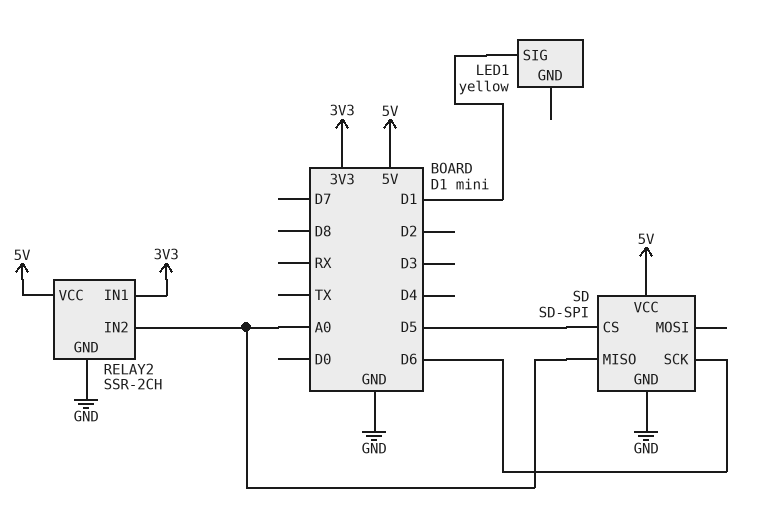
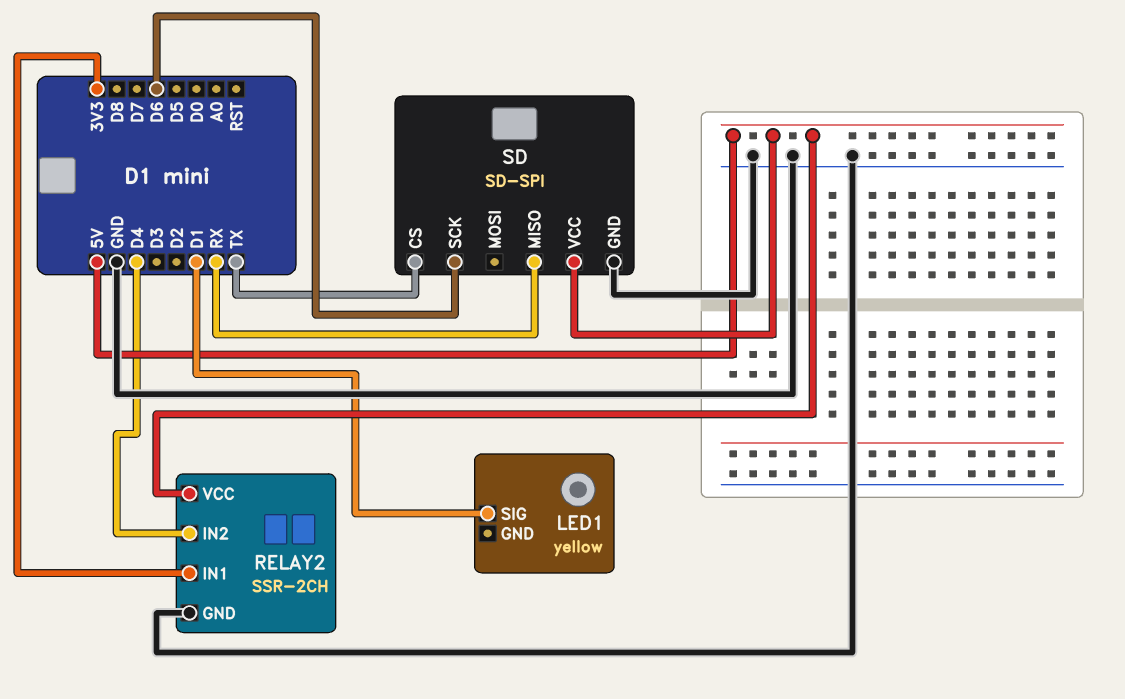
RELAY2 pin IN2: A0 -> D4
SD pin CS: D5 -> TX
SD pin MISO: A0 -> RX

